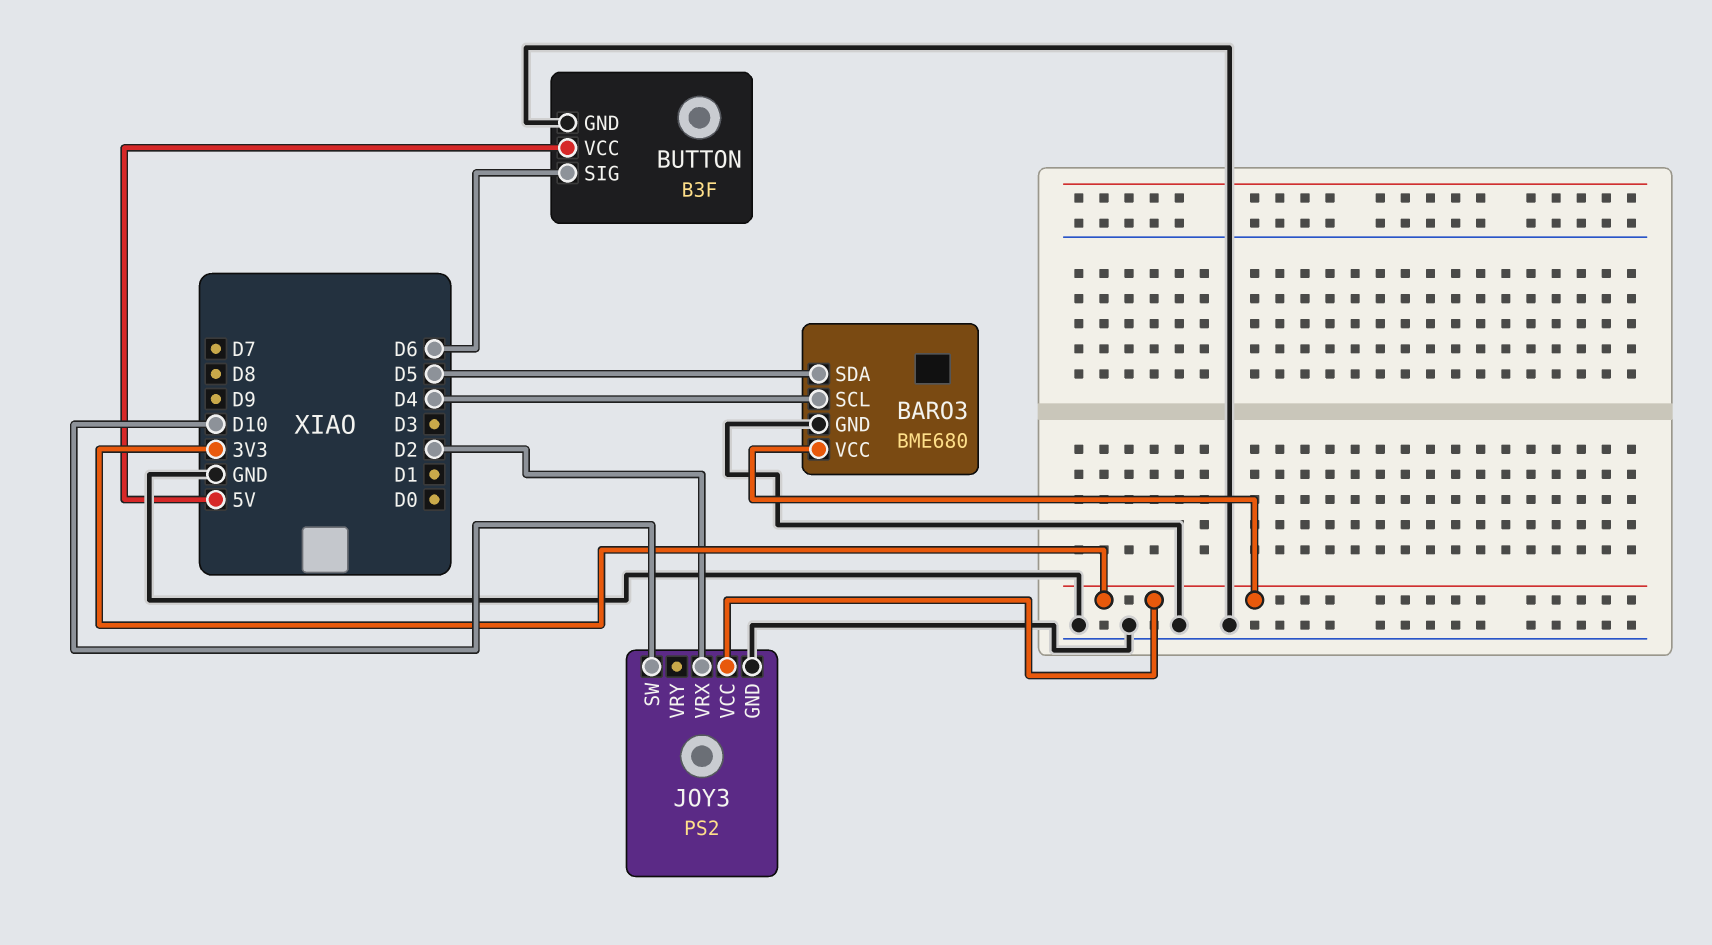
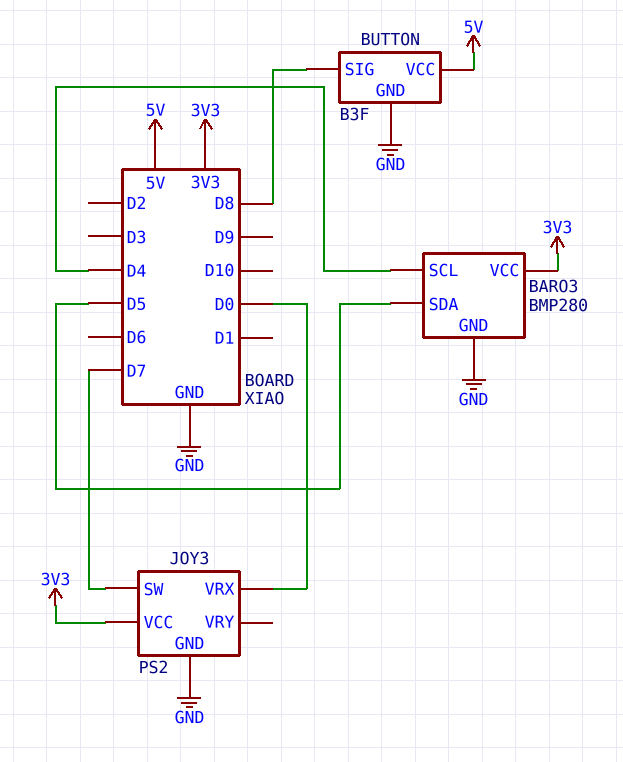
BARO3: BME680 -> BMP280
BUTTON pin SIG: D6 -> D8
JOY3 pin SW: D10 -> D7
JOY3 pin VRX: D2 -> D0

